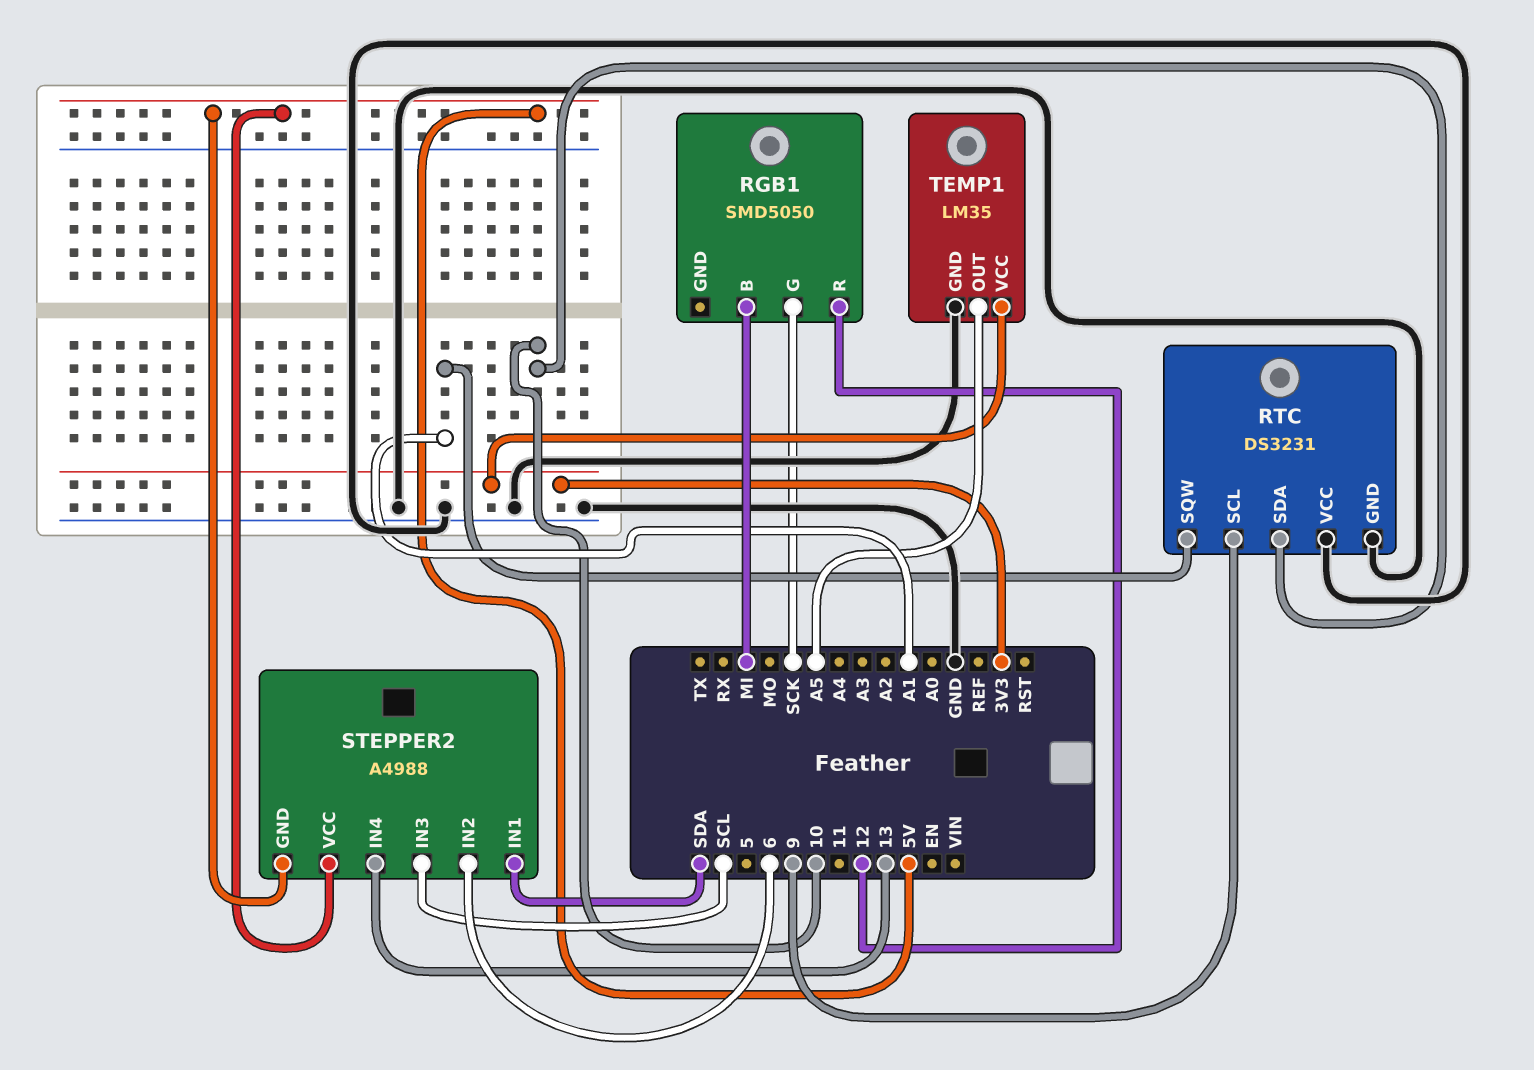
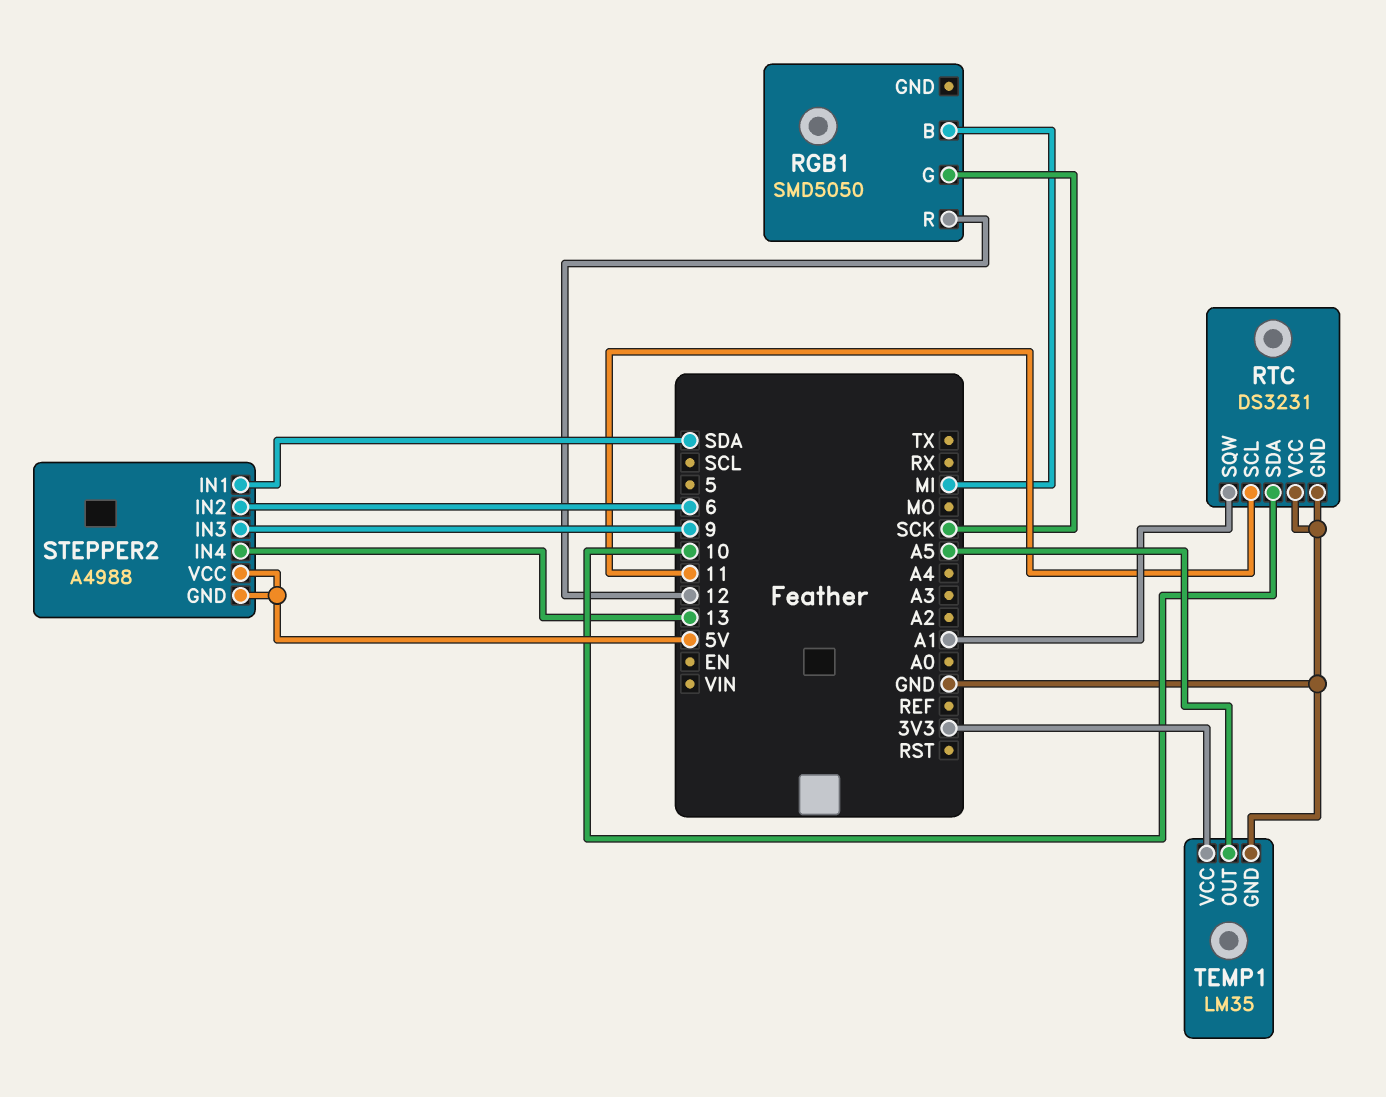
RTC pin SCL: 9 -> 11
STEPPER2 pin IN3: SCL -> 9

